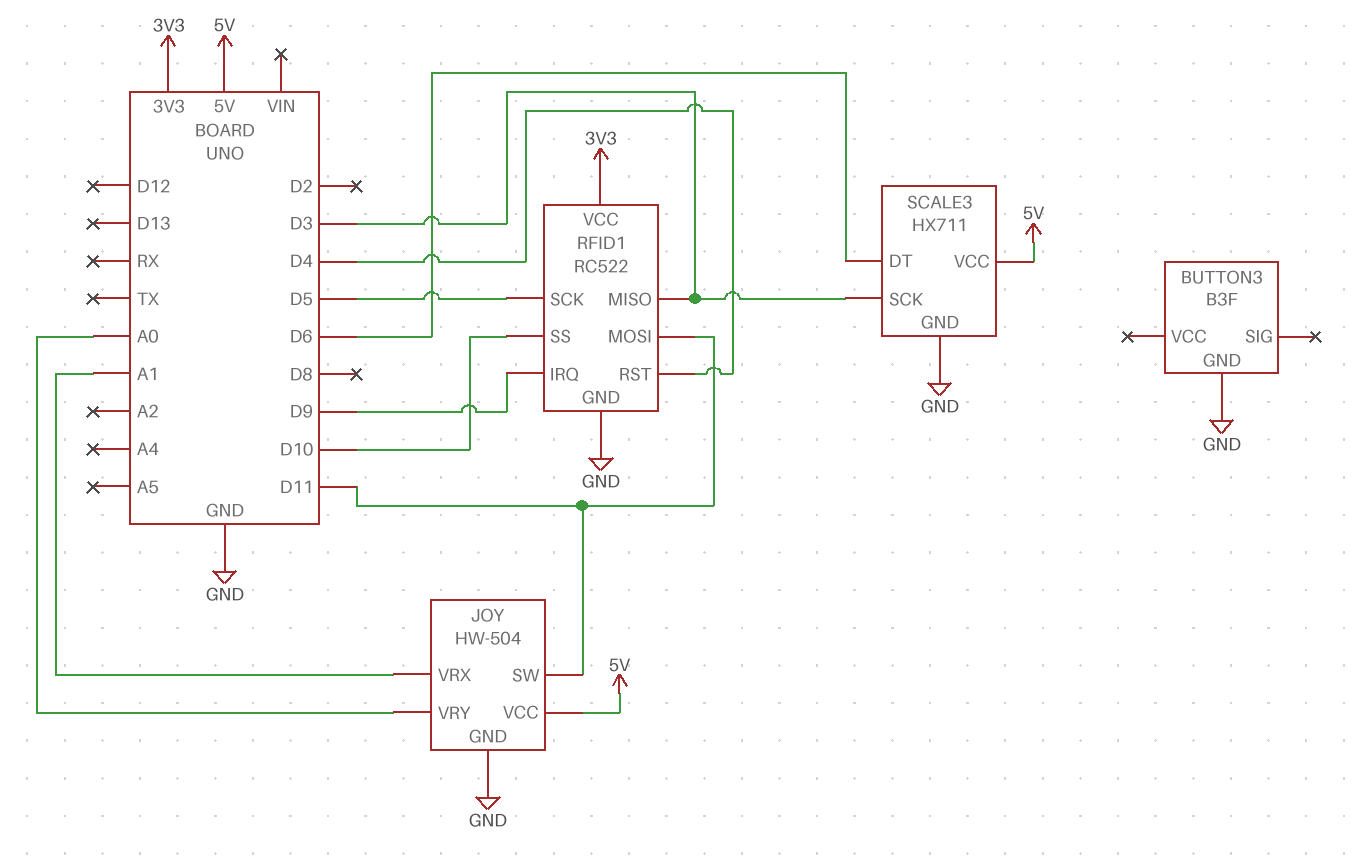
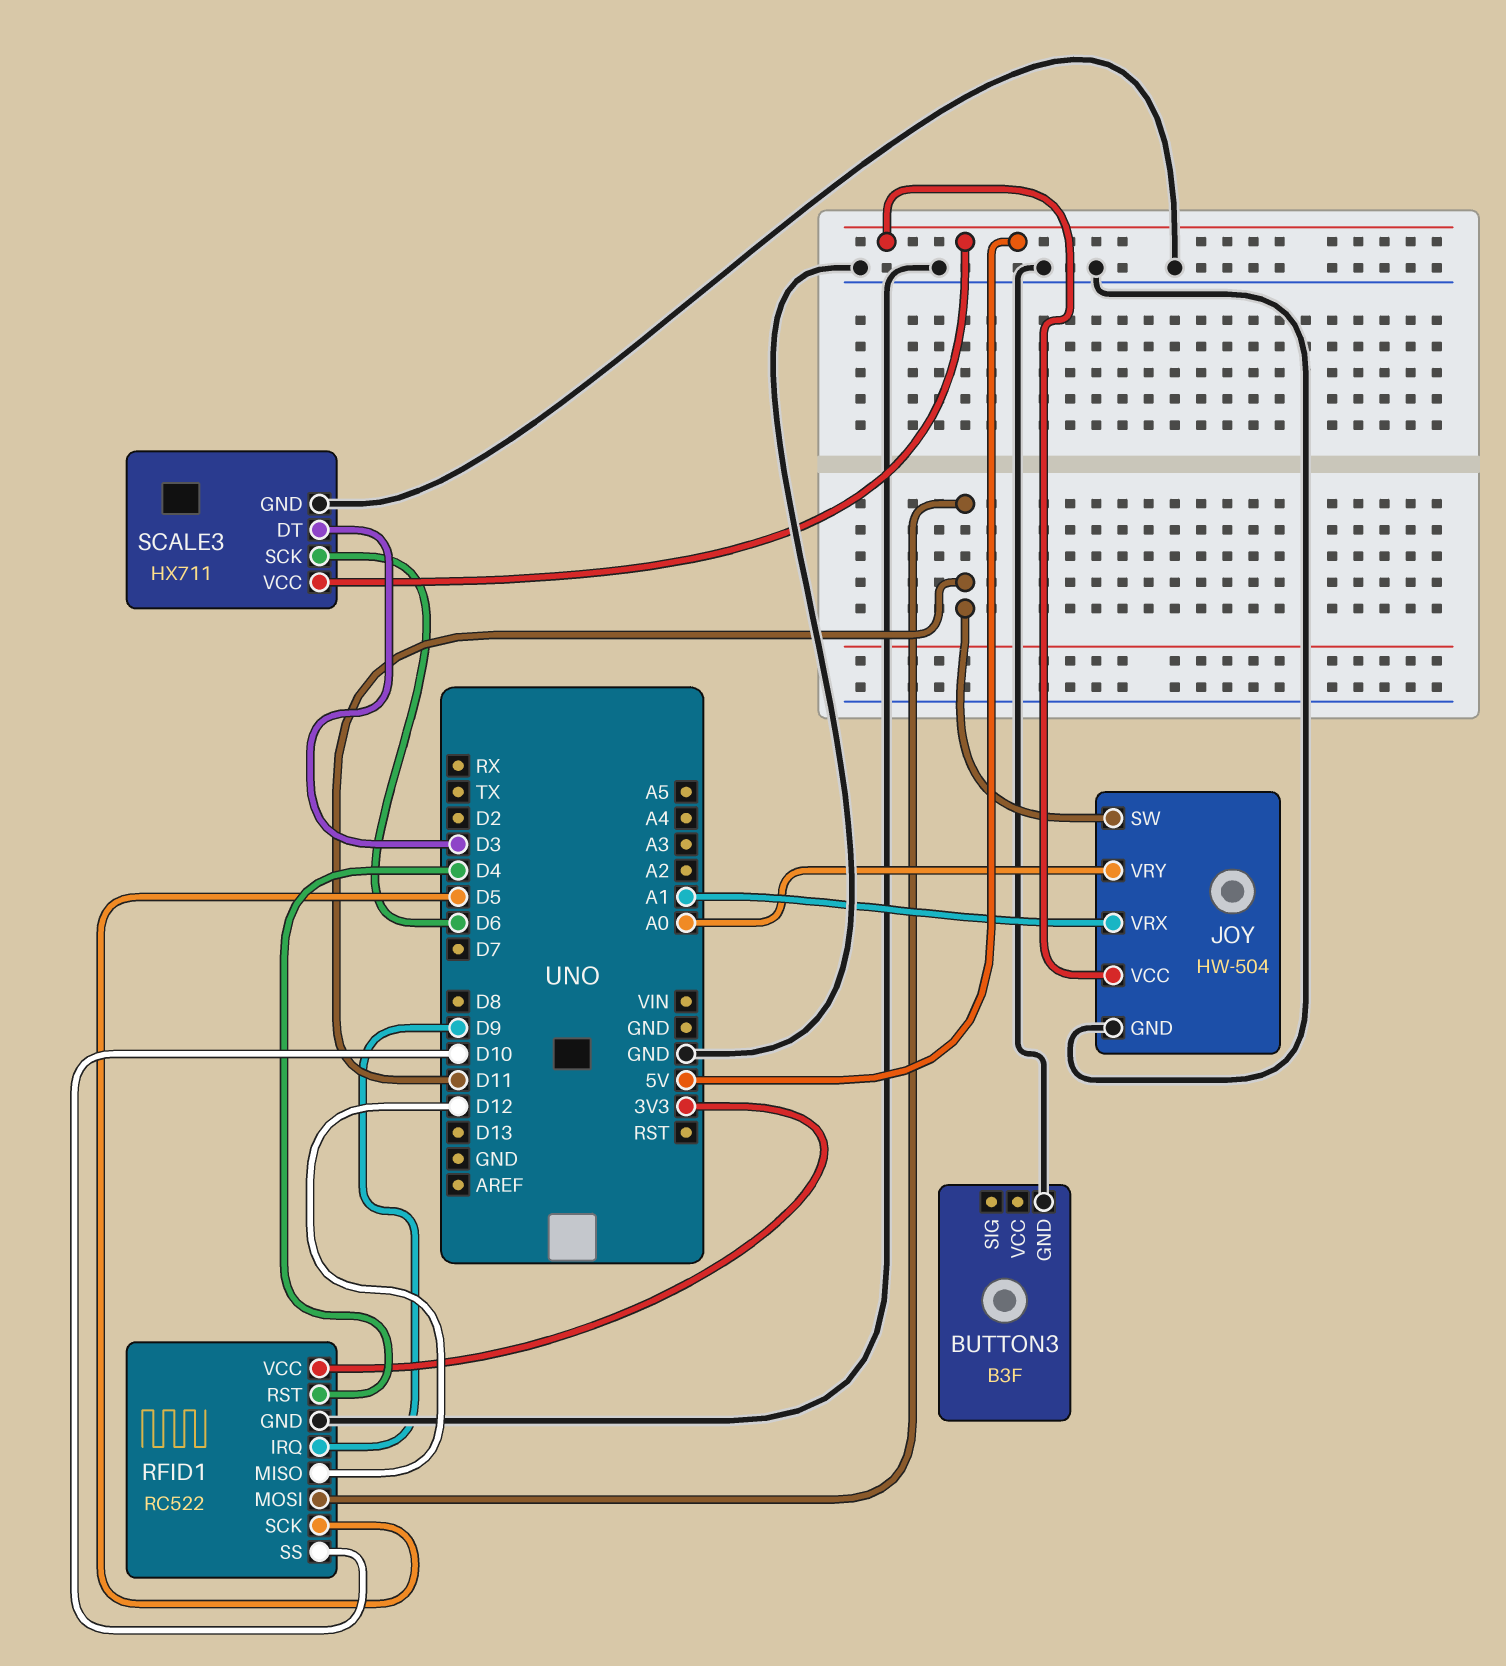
RFID1 pin MISO: D3 -> D12
SCALE3 pin DT: D6 -> D3
SCALE3 pin SCK: D3 -> D6

